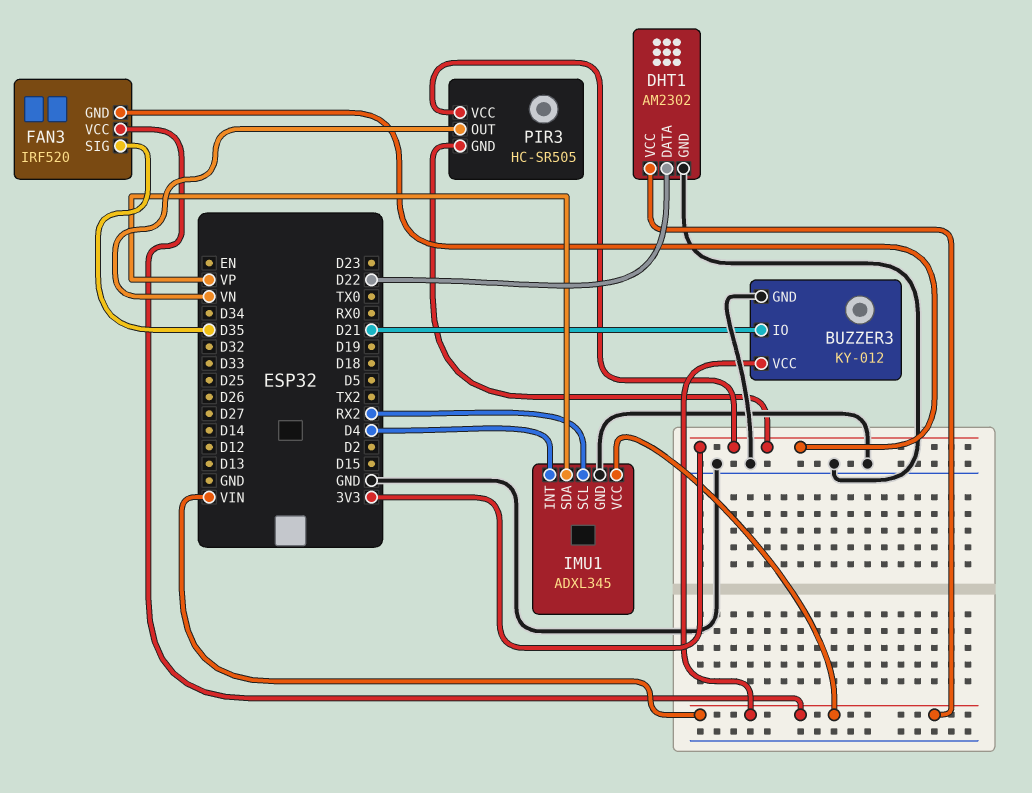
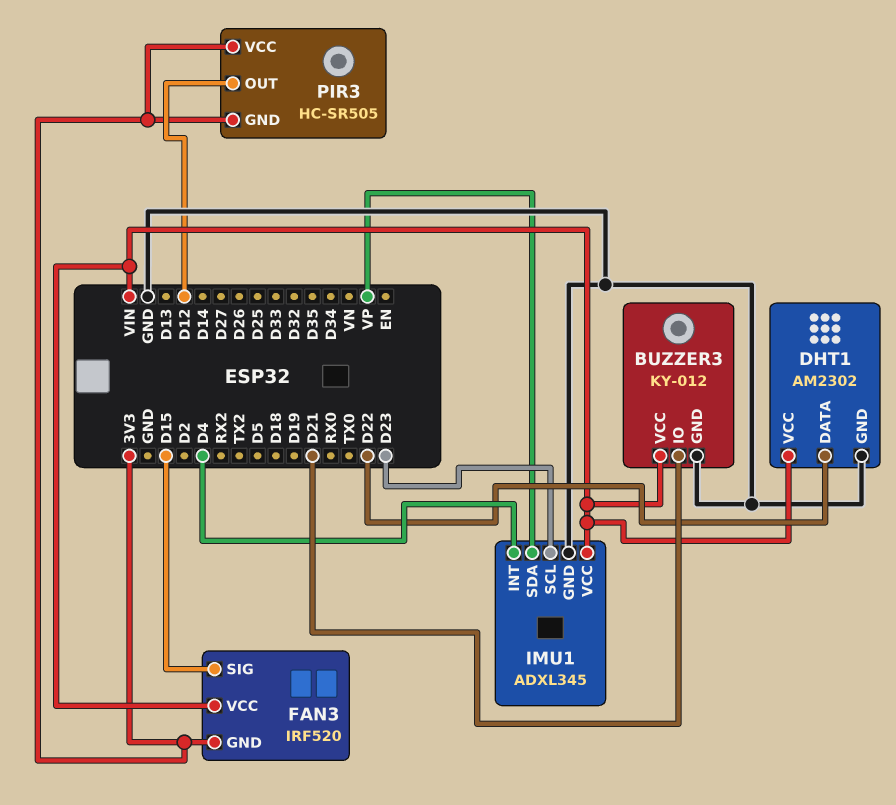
FAN3 pin SIG: D35 -> D15
IMU1 pin SCL: RX2 -> D23
PIR3 pin OUT: VN -> D12

